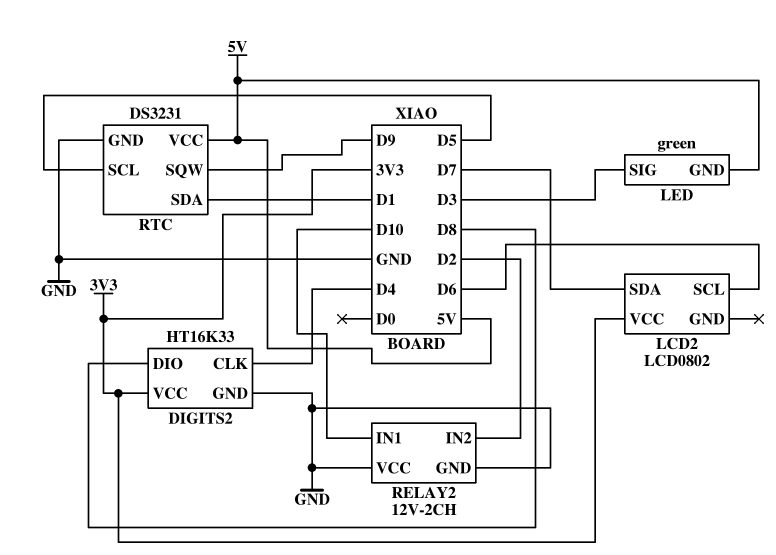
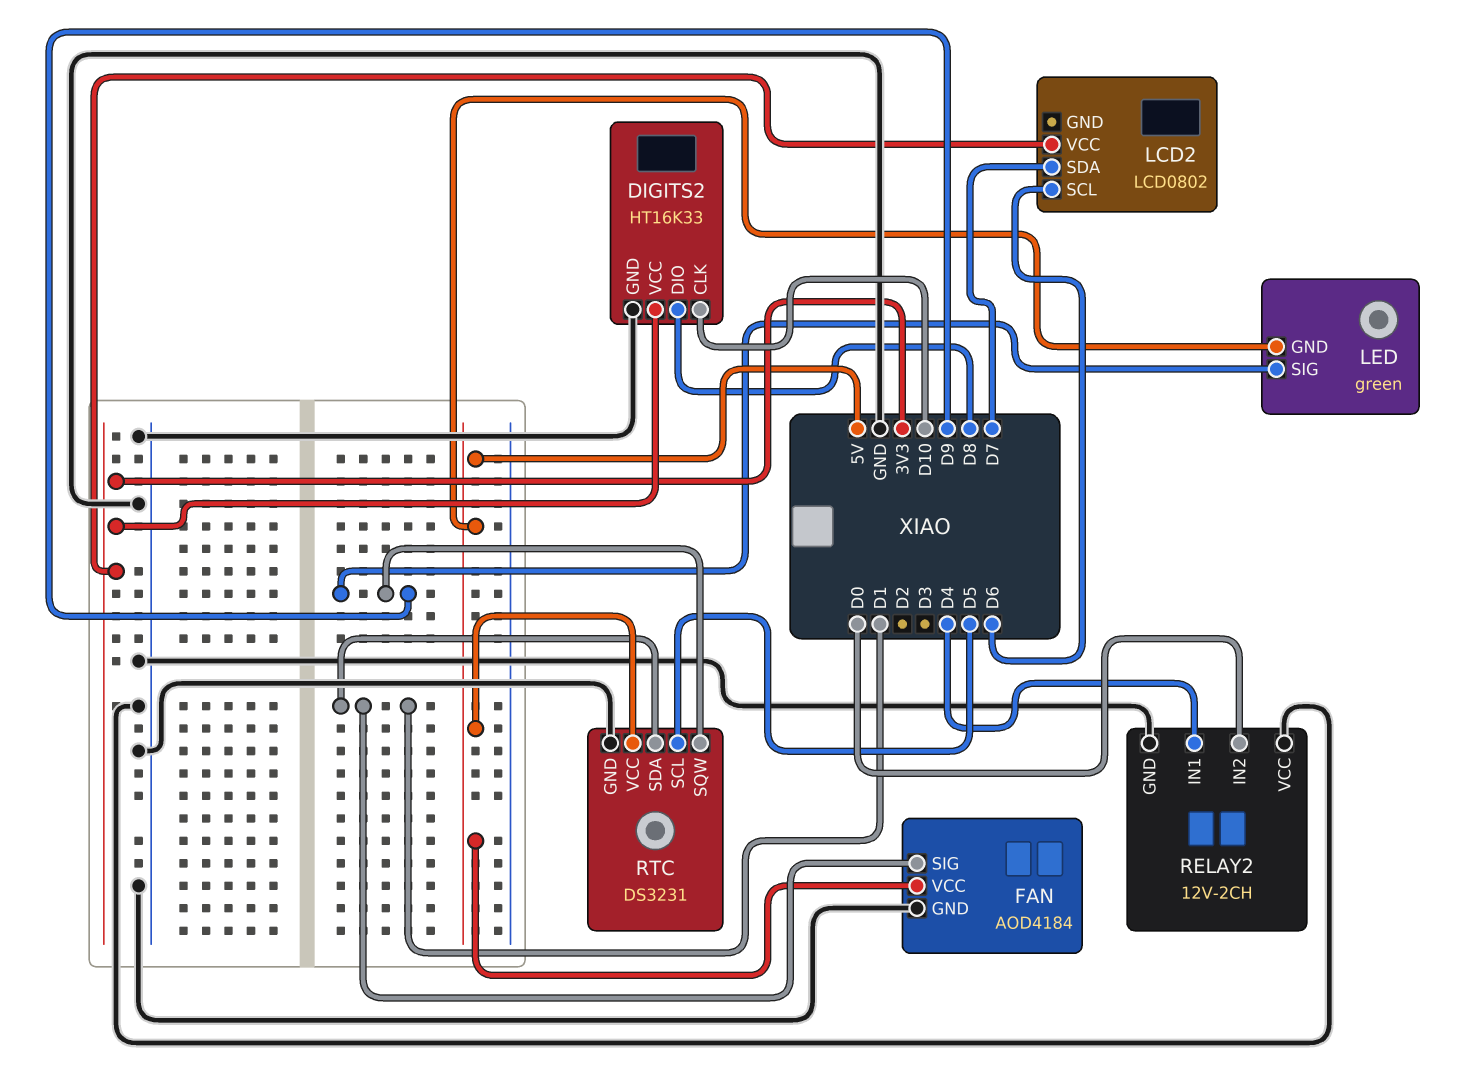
DIGITS2 pin CLK: D4 -> D10
FAN: none -> AOD4184
FAN pin GND: none -> GND
FAN pin SIG: none -> D1
FAN pin VCC: none -> 5V
LED pin SIG: D3 -> D9
RELAY2 pin IN1: D10 -> D4
RELAY2 pin IN2: D2 -> D0

